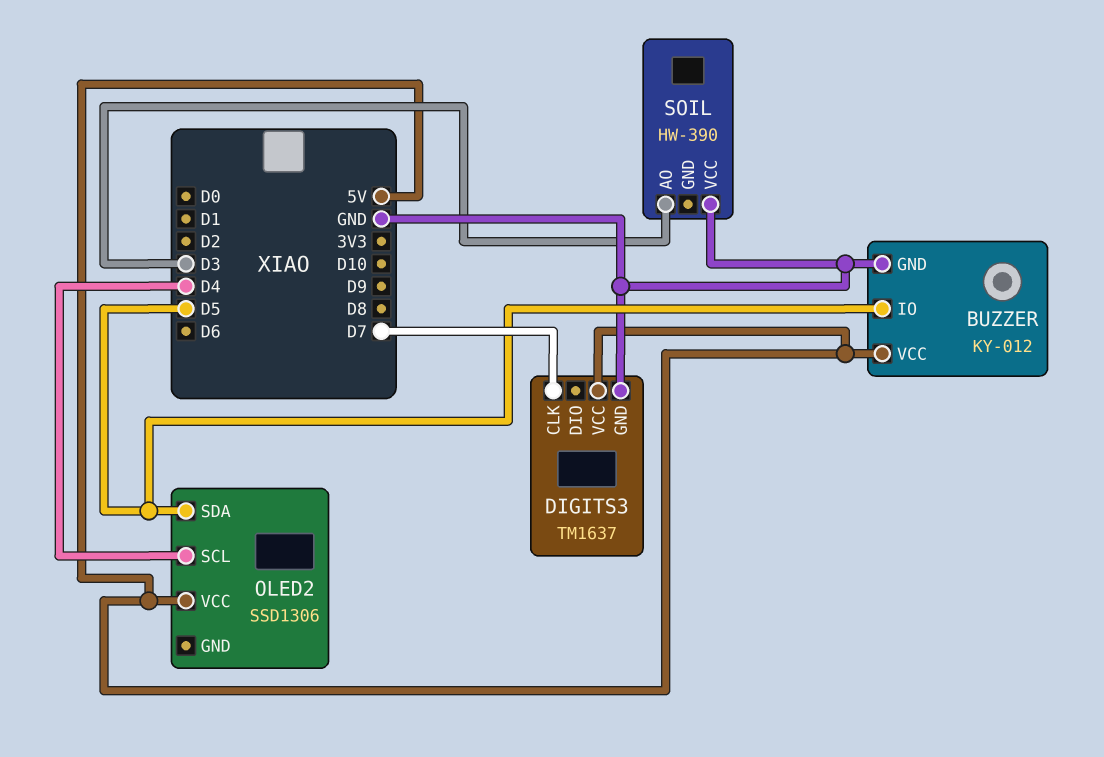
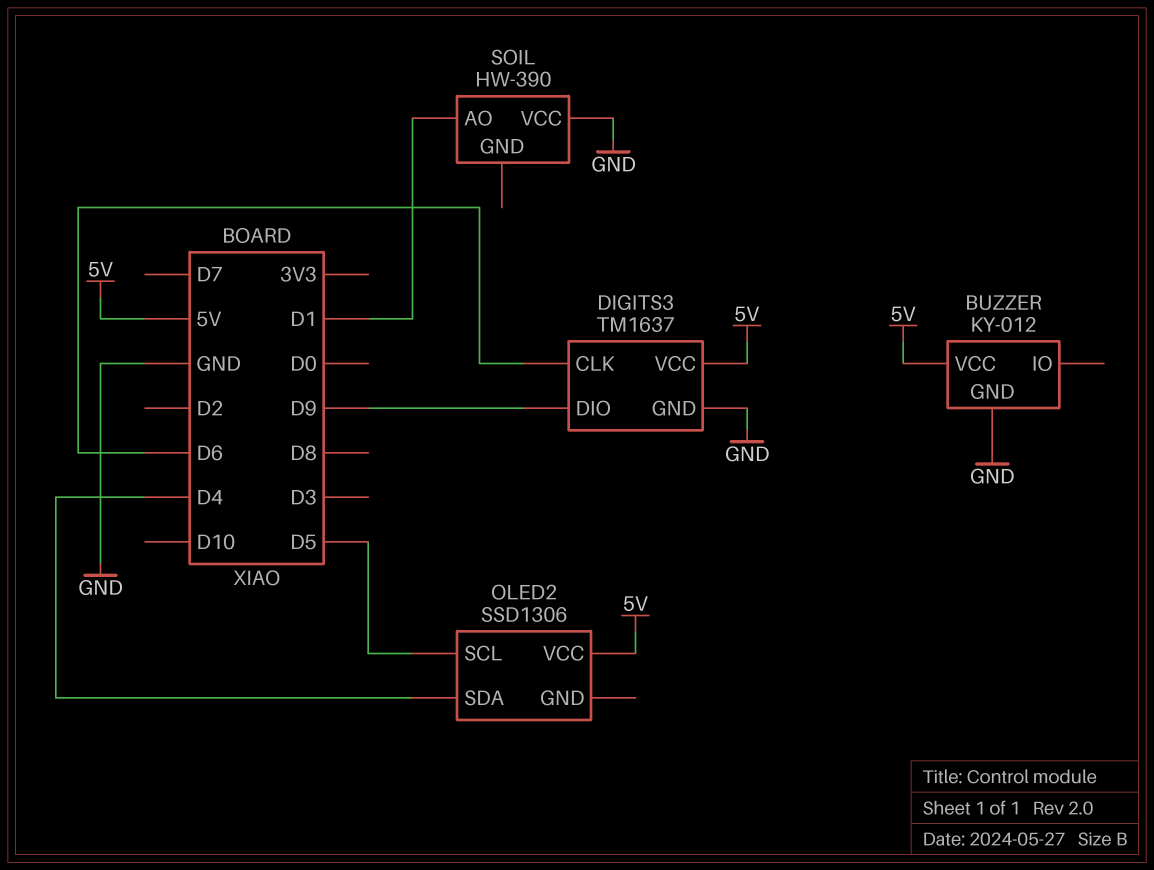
BUZZER pin IO: D5 -> none
DIGITS3 pin CLK: D7 -> D6
DIGITS3 pin DIO: none -> D9
OLED2 pin SCL: D4 -> D5
OLED2 pin SDA: D5 -> D4
SOIL pin AO: D3 -> D1

